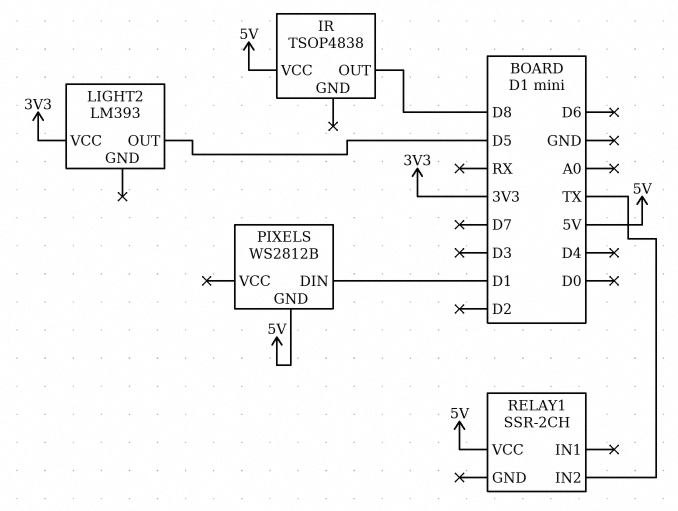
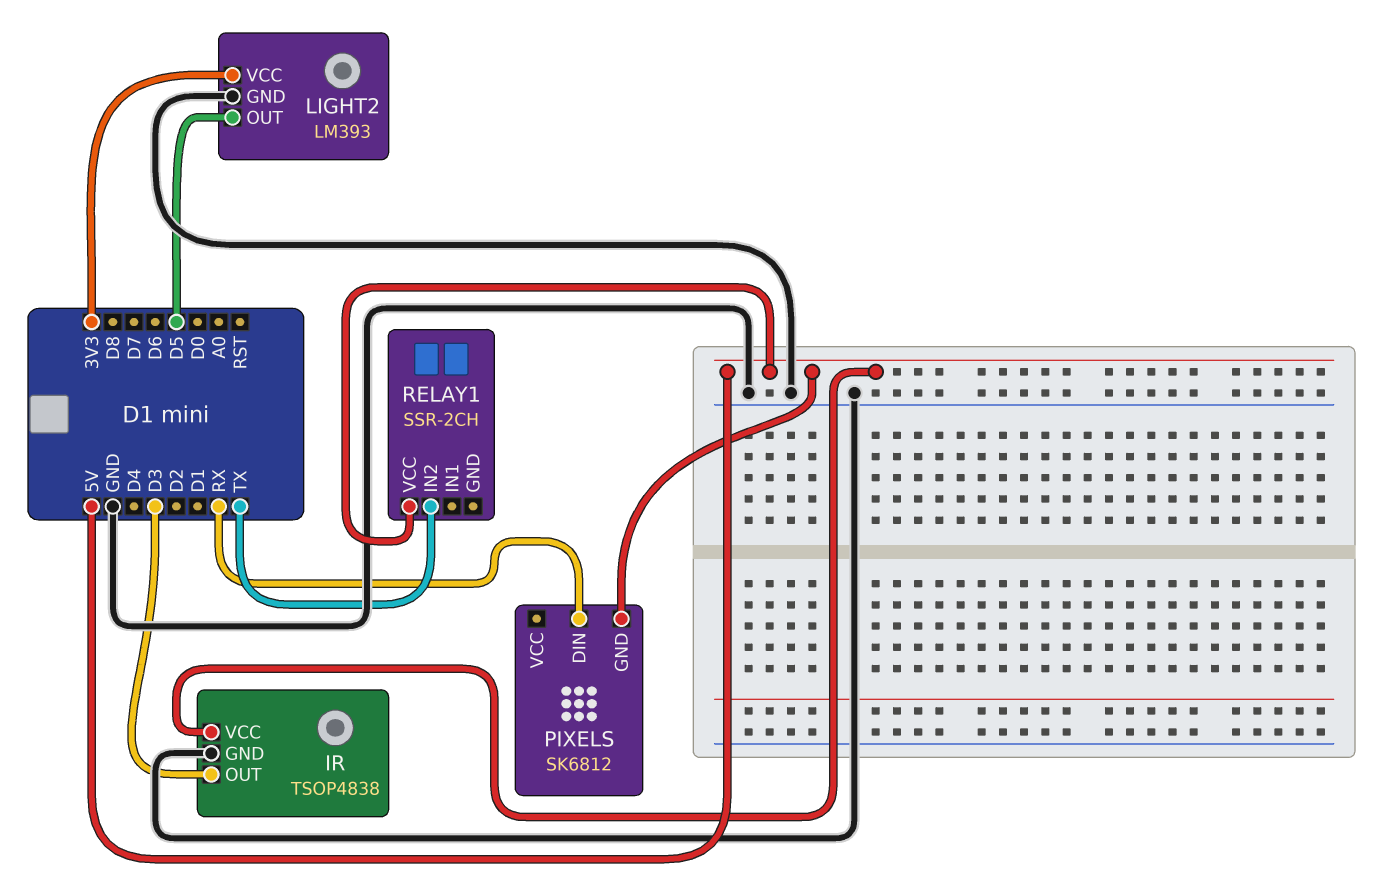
IR pin GND: none -> GND
IR pin OUT: D8 -> D3
LIGHT2 pin GND: none -> GND
PIXELS: WS2812B -> SK6812
PIXELS pin DIN: D1 -> RX

